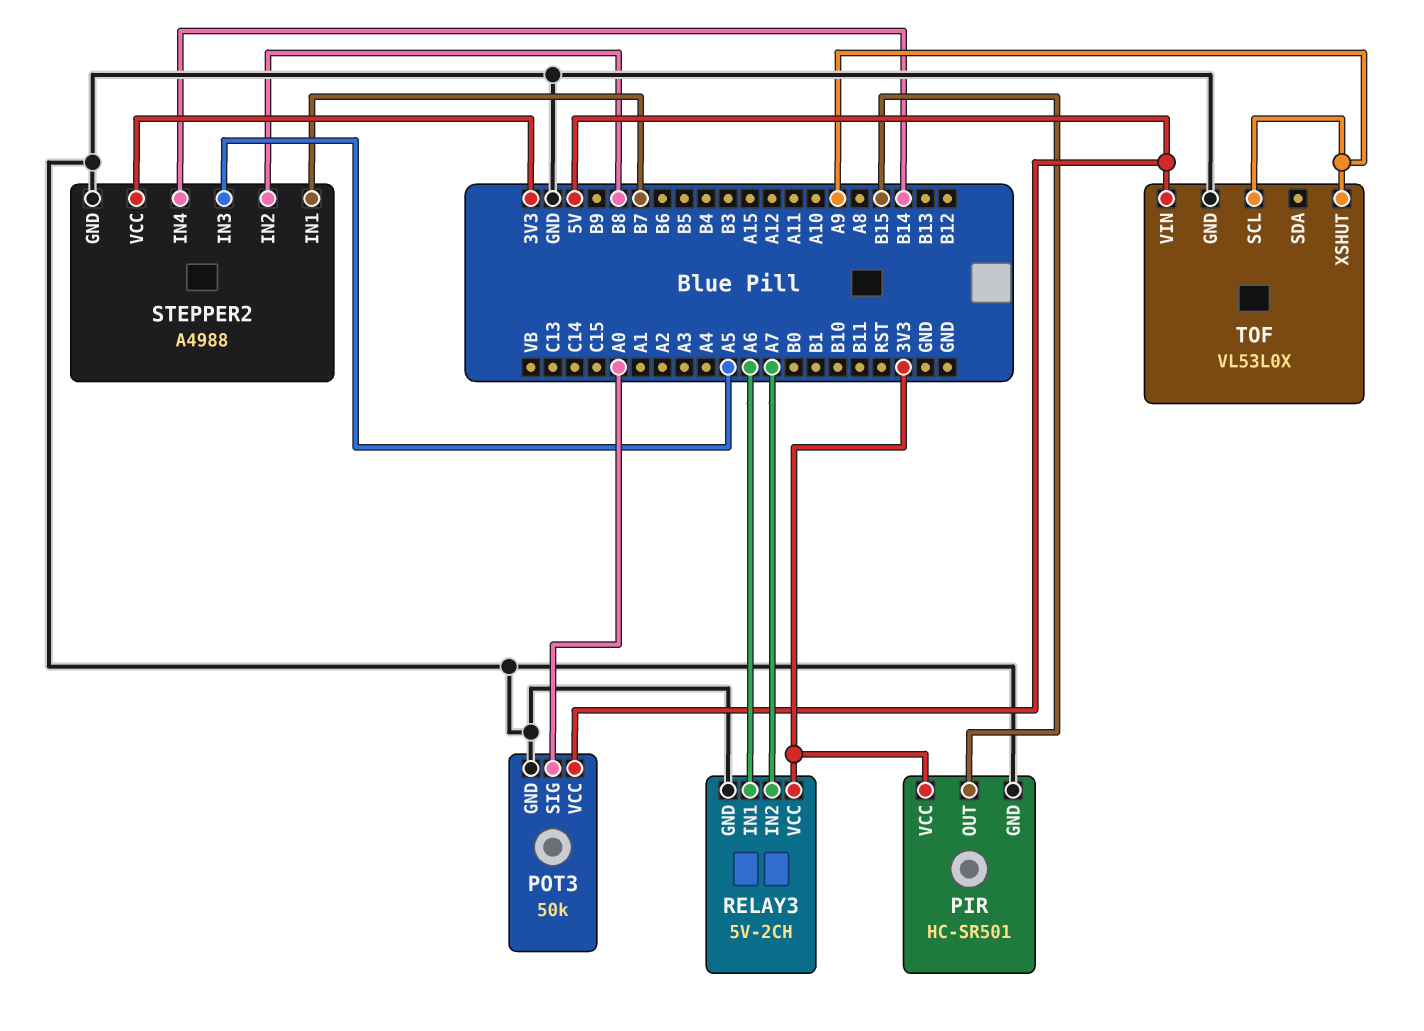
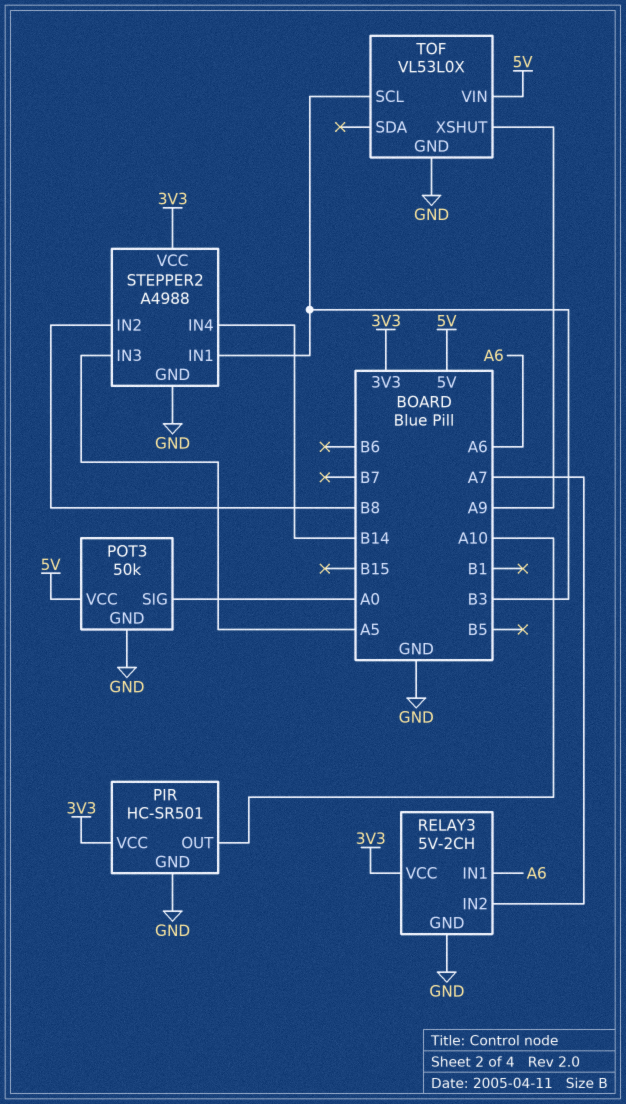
PIR pin OUT: B15 -> A10
STEPPER2 pin IN1: B7 -> B3
TOF pin SCL: A9 -> B3

